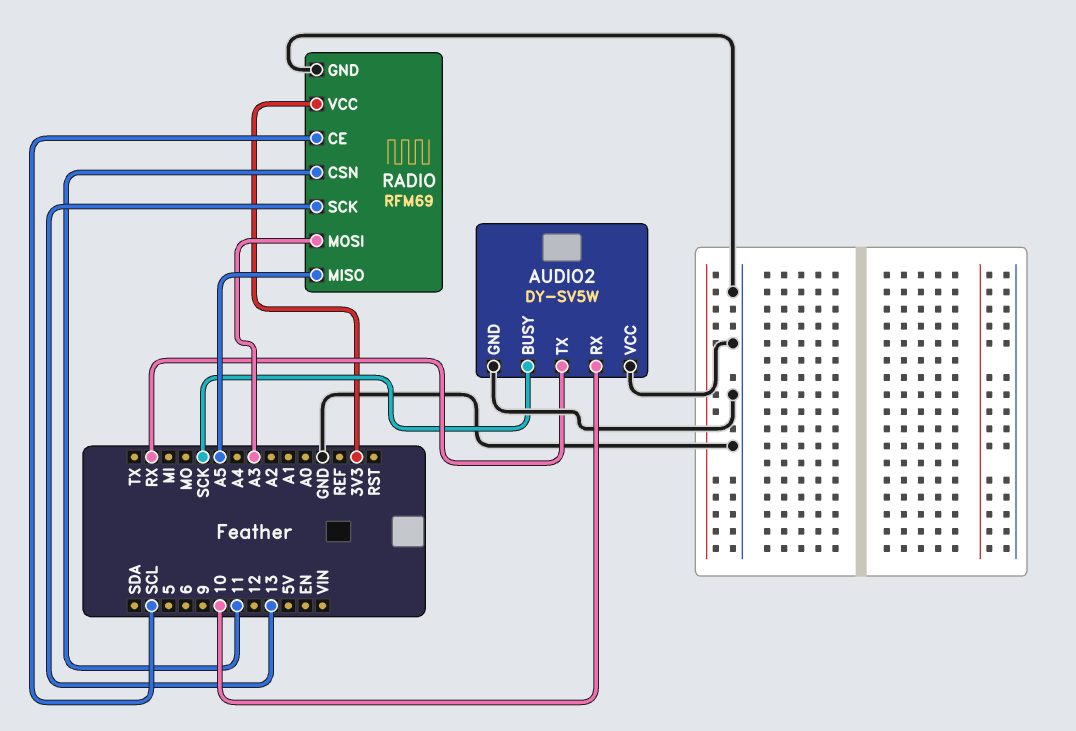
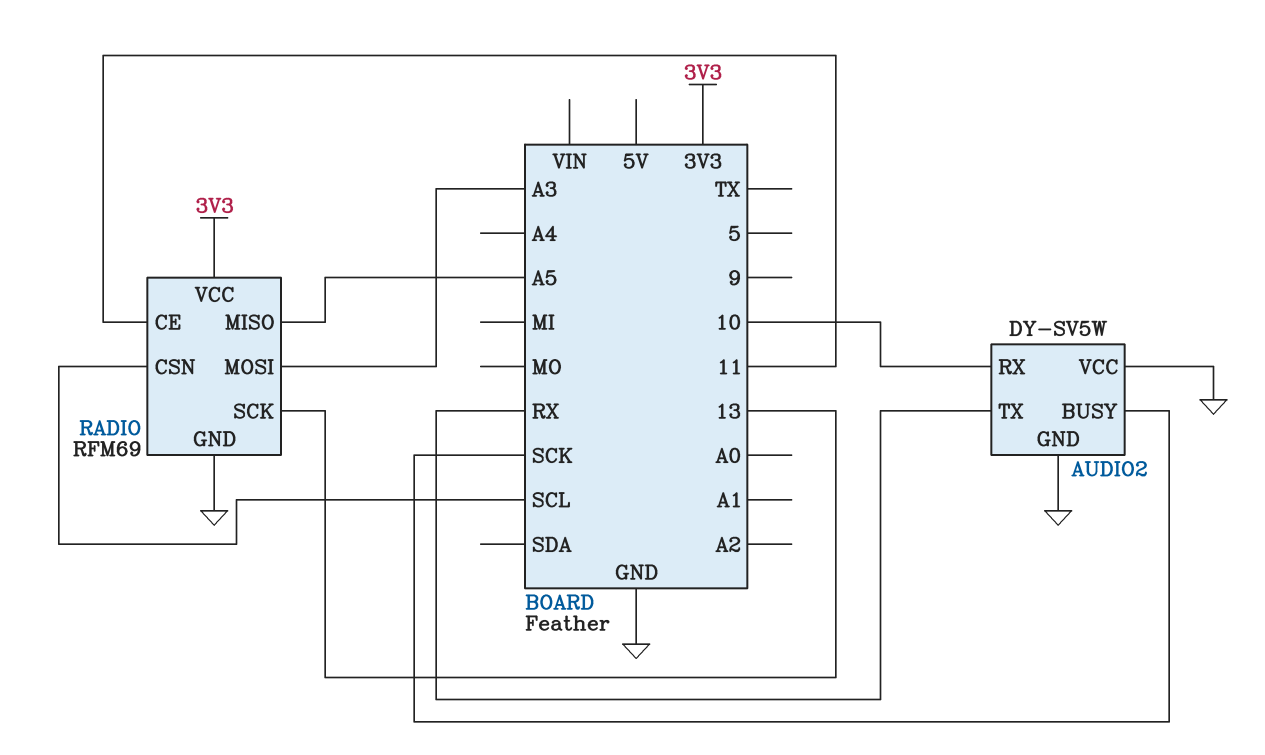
RADIO pin CE: SCL -> 11
RADIO pin CSN: 11 -> SCL

